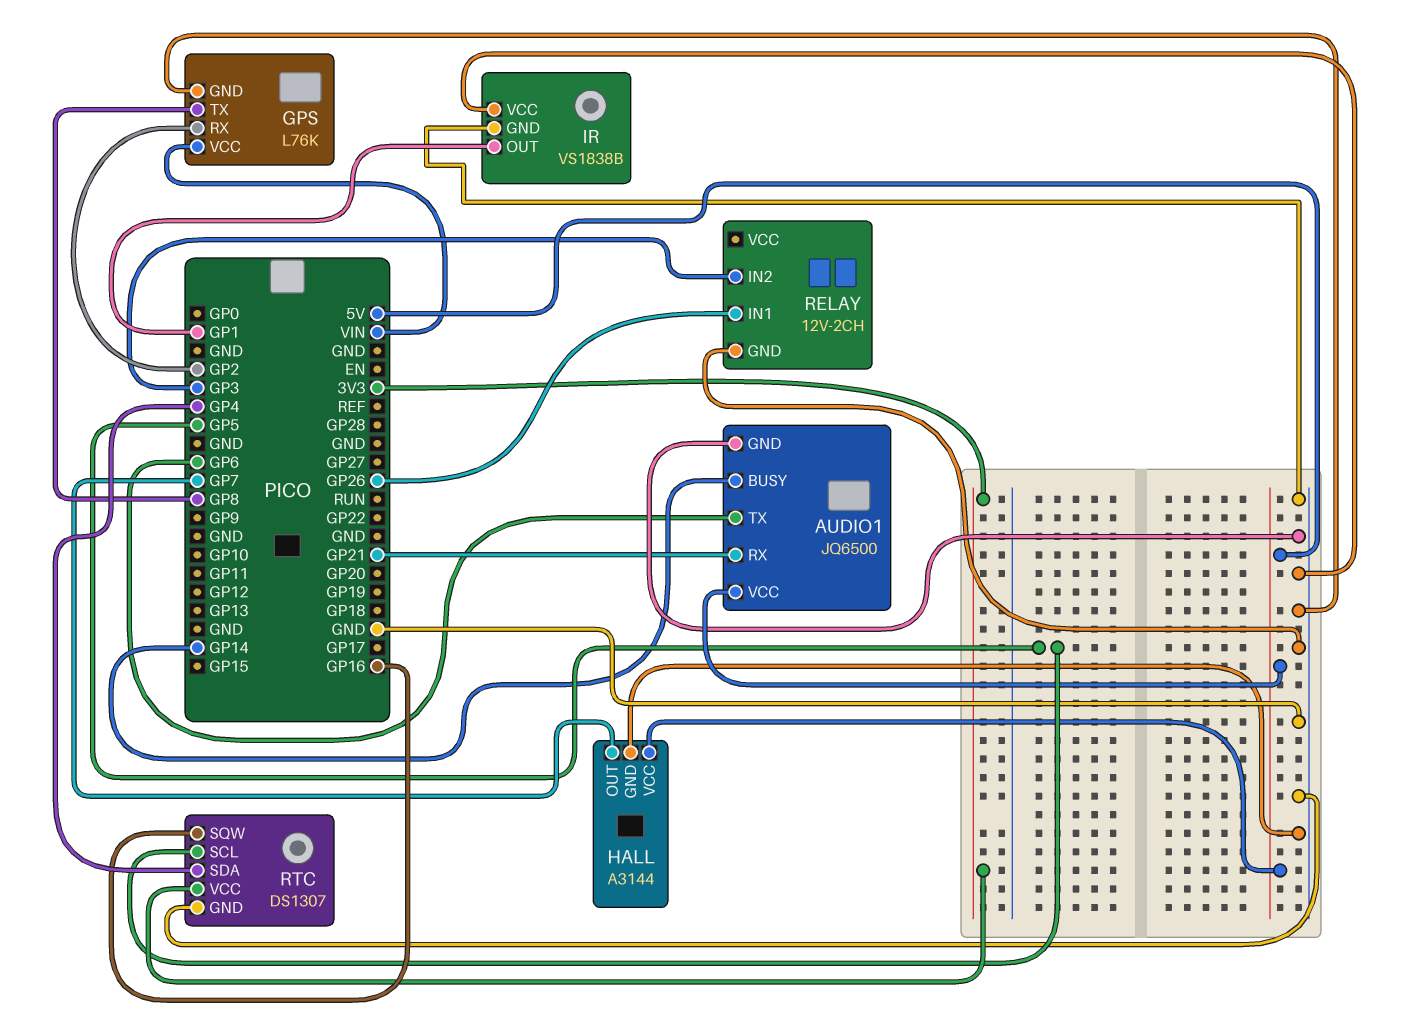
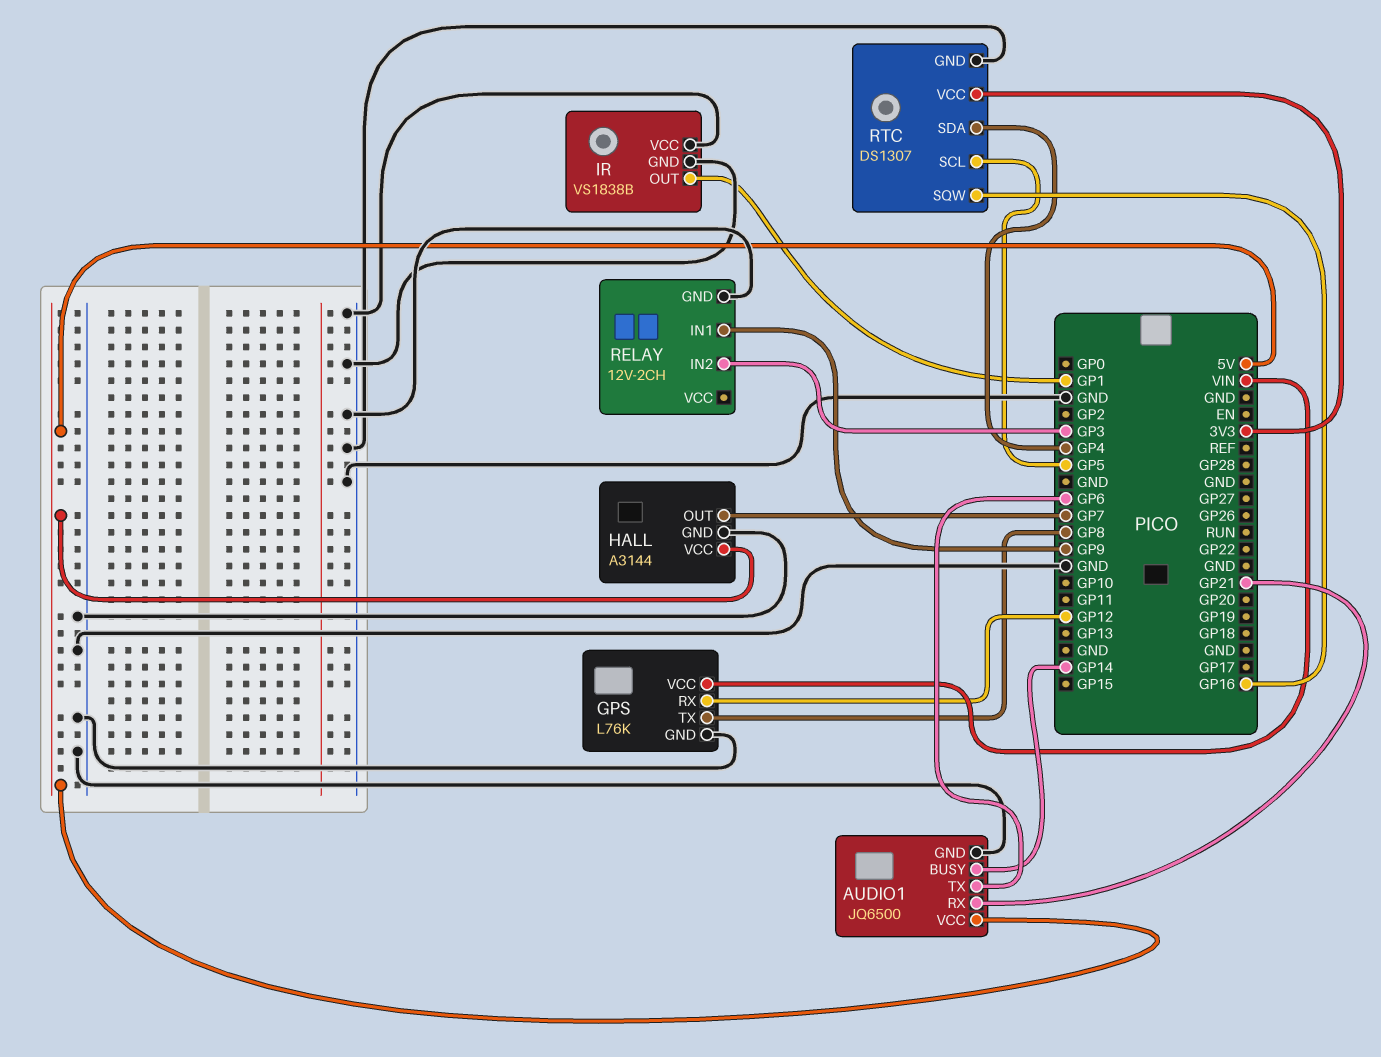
GPS pin RX: GP2 -> GP12
RELAY pin IN1: GP26 -> GP9

